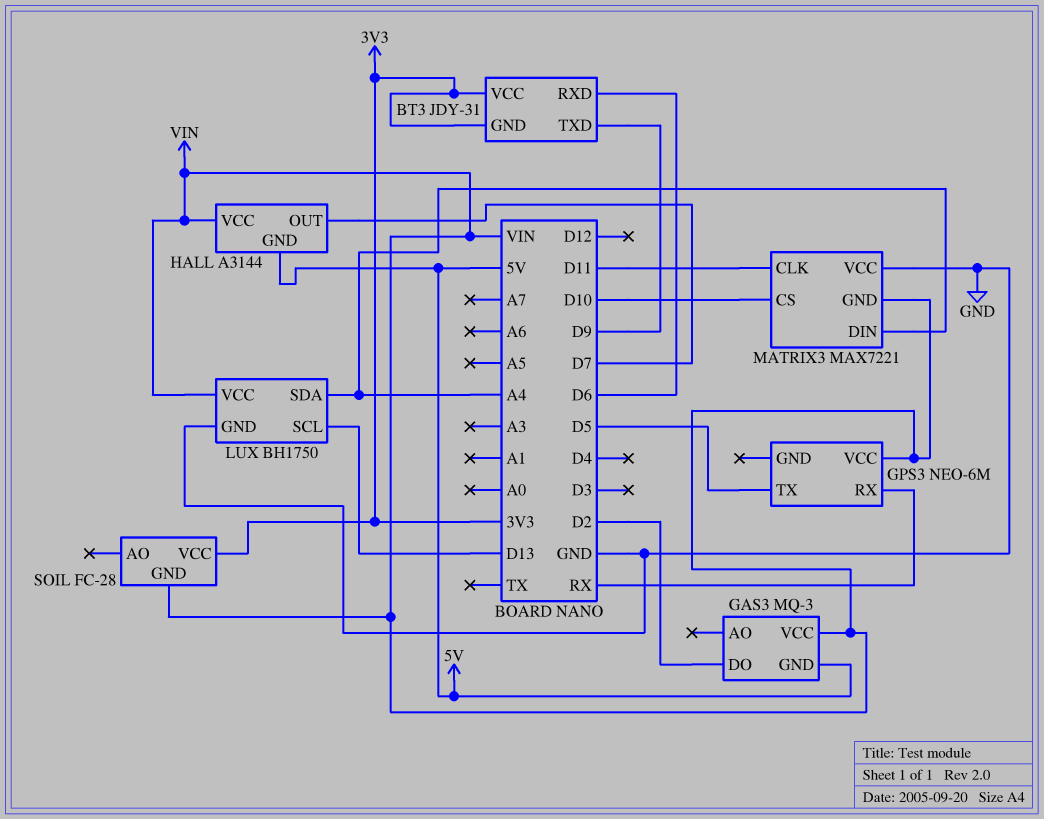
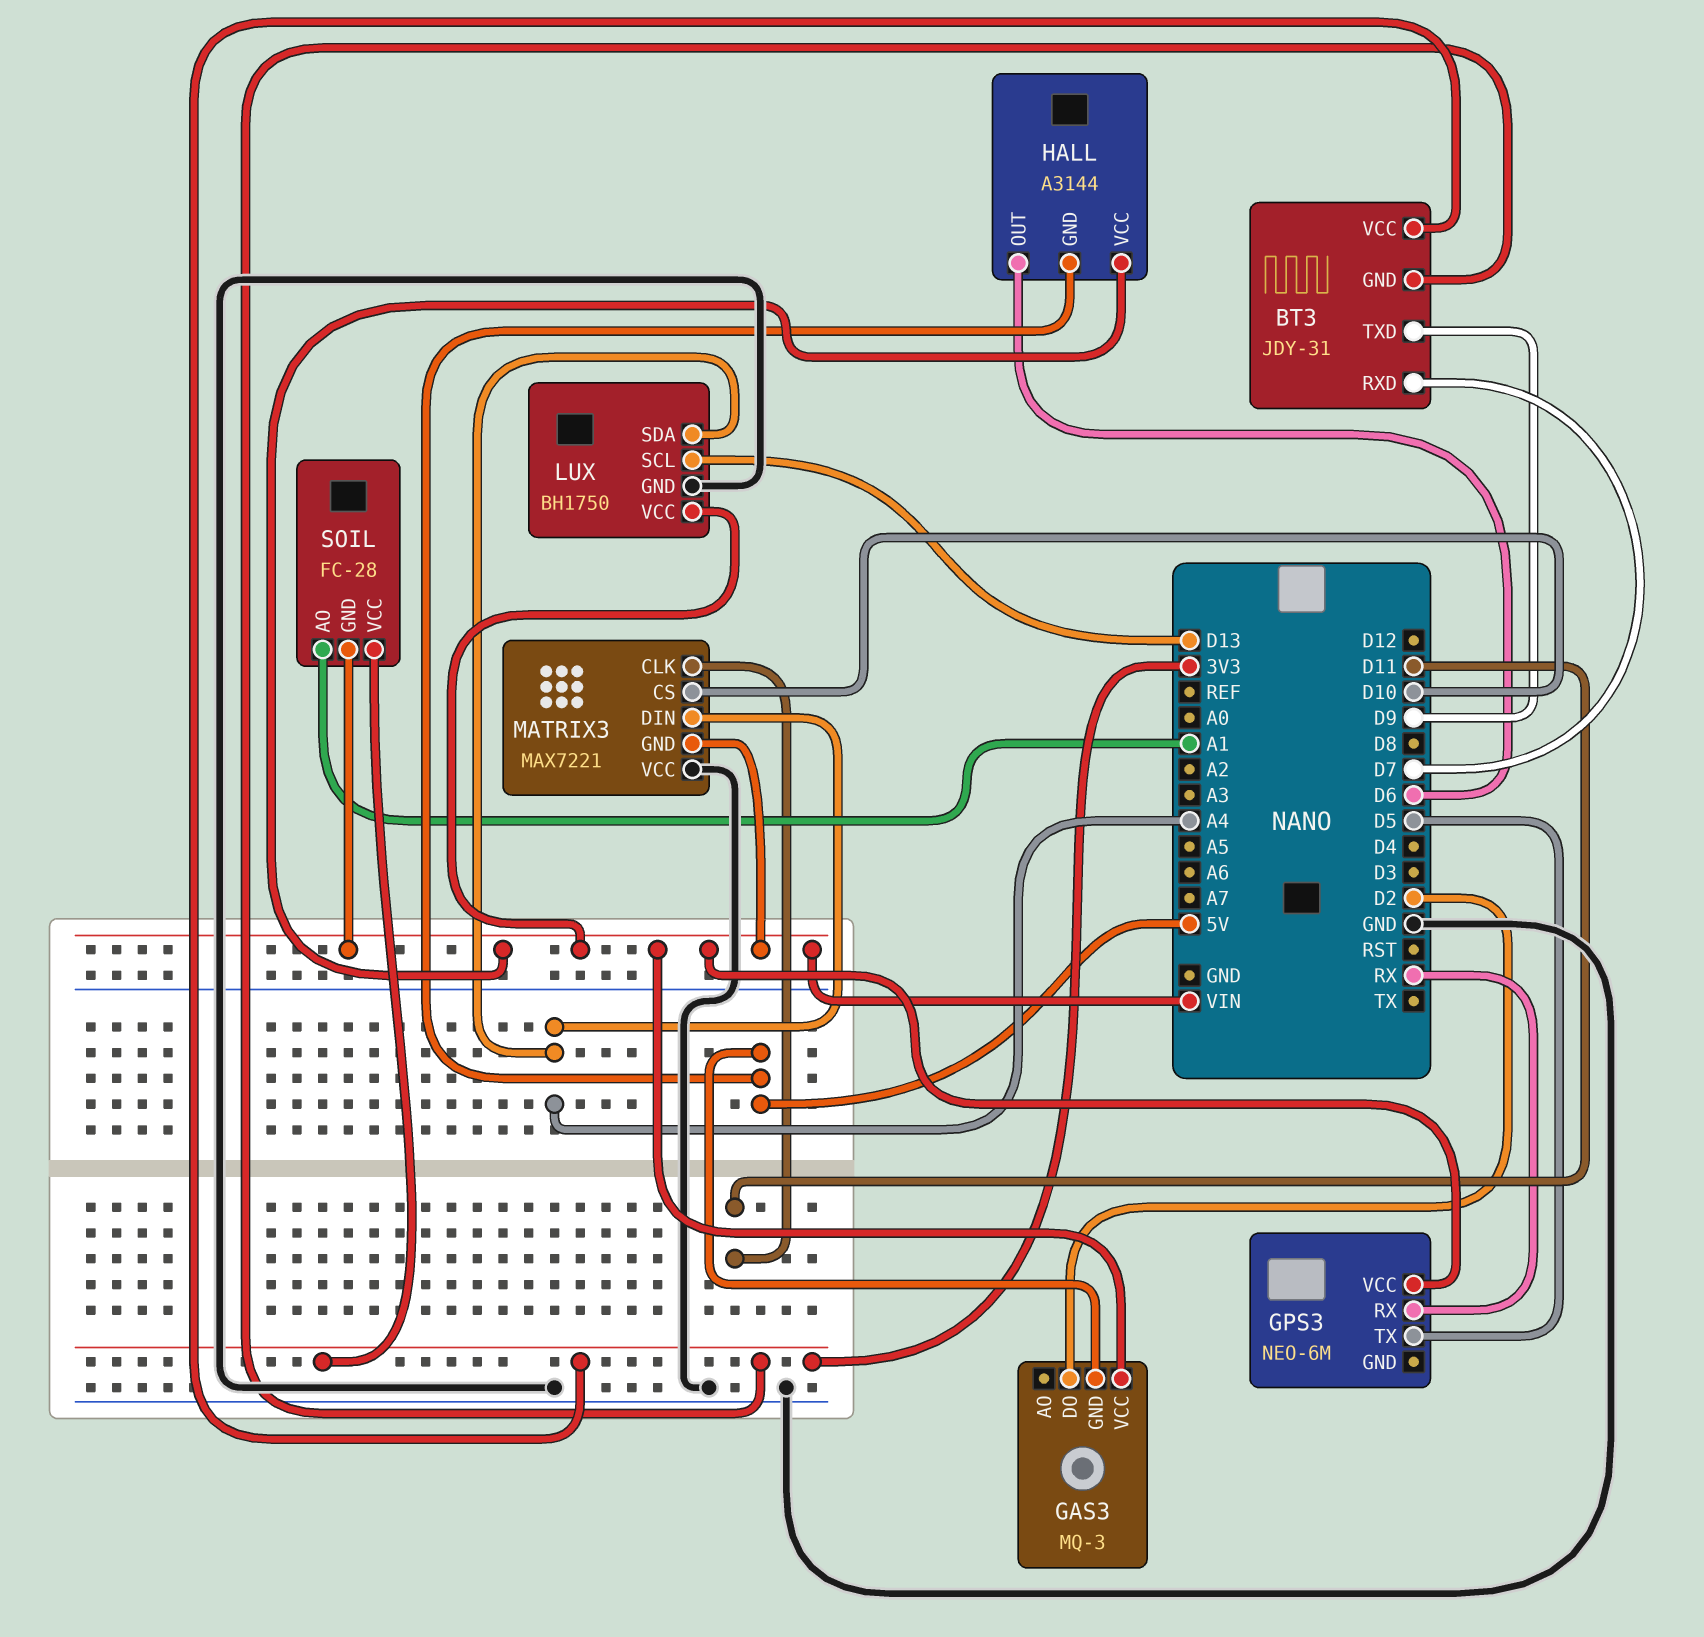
BT3 pin RXD: D6 -> D7
HALL pin OUT: D7 -> D6
SOIL pin AO: none -> A1

